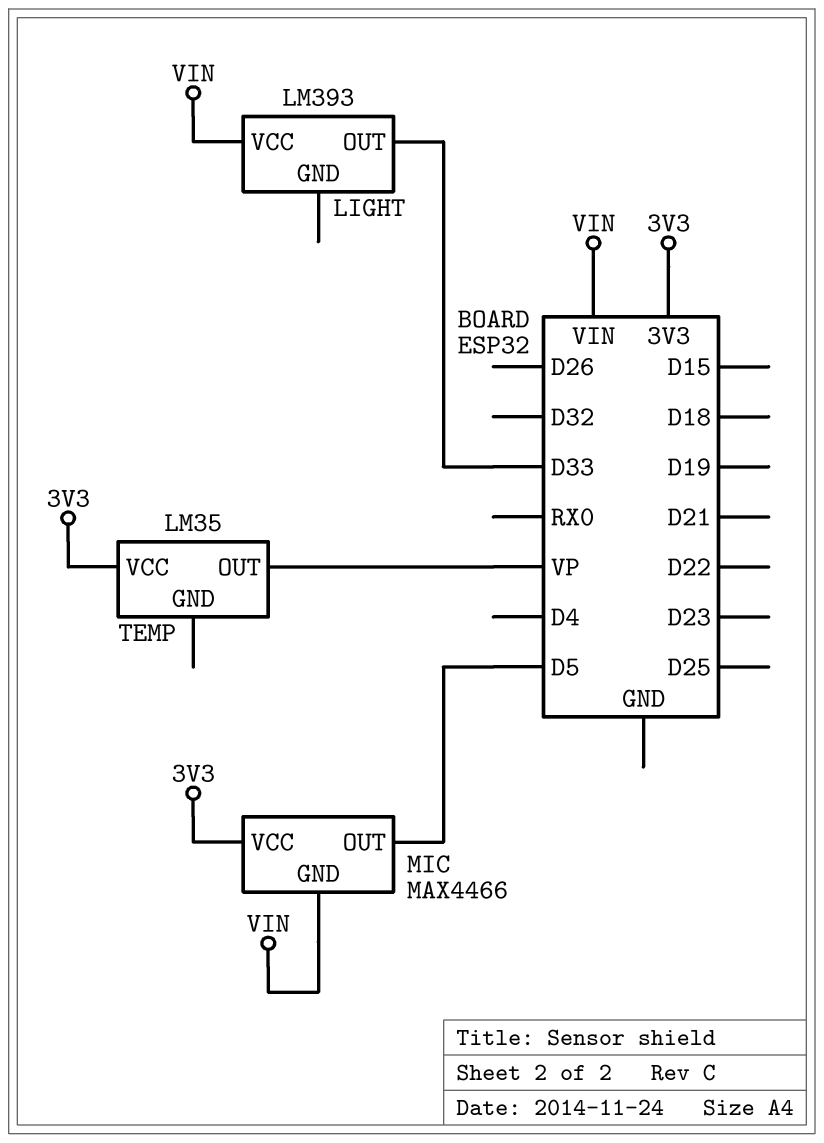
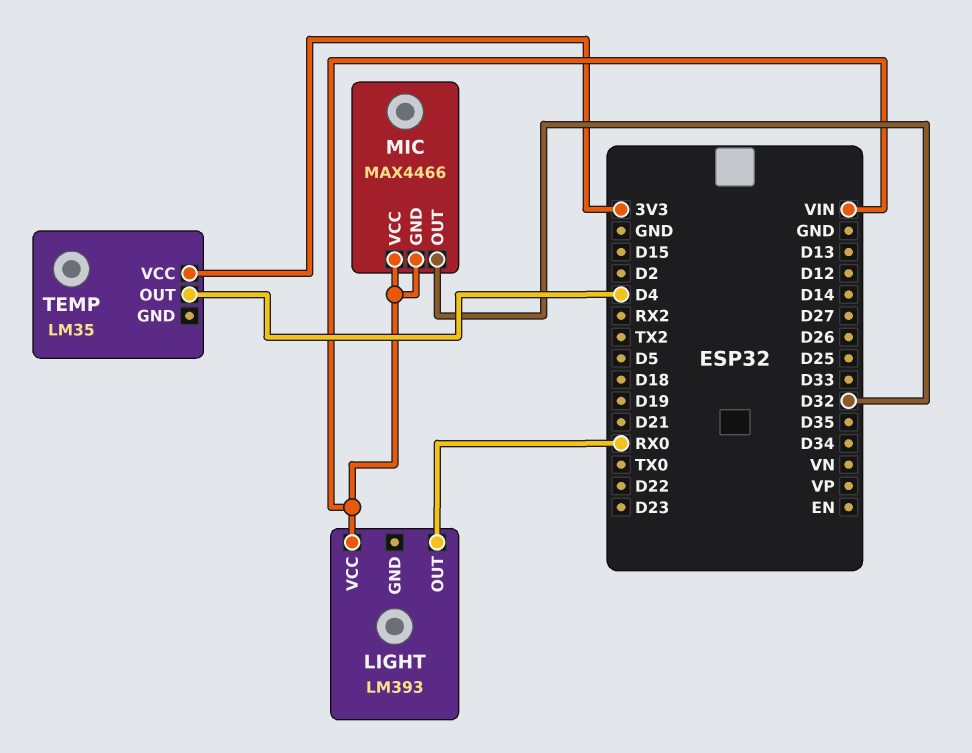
LIGHT pin OUT: D33 -> RX0
MIC pin OUT: D5 -> D32
MIC pin VCC: 3V3 -> VIN
TEMP pin OUT: VP -> D4

